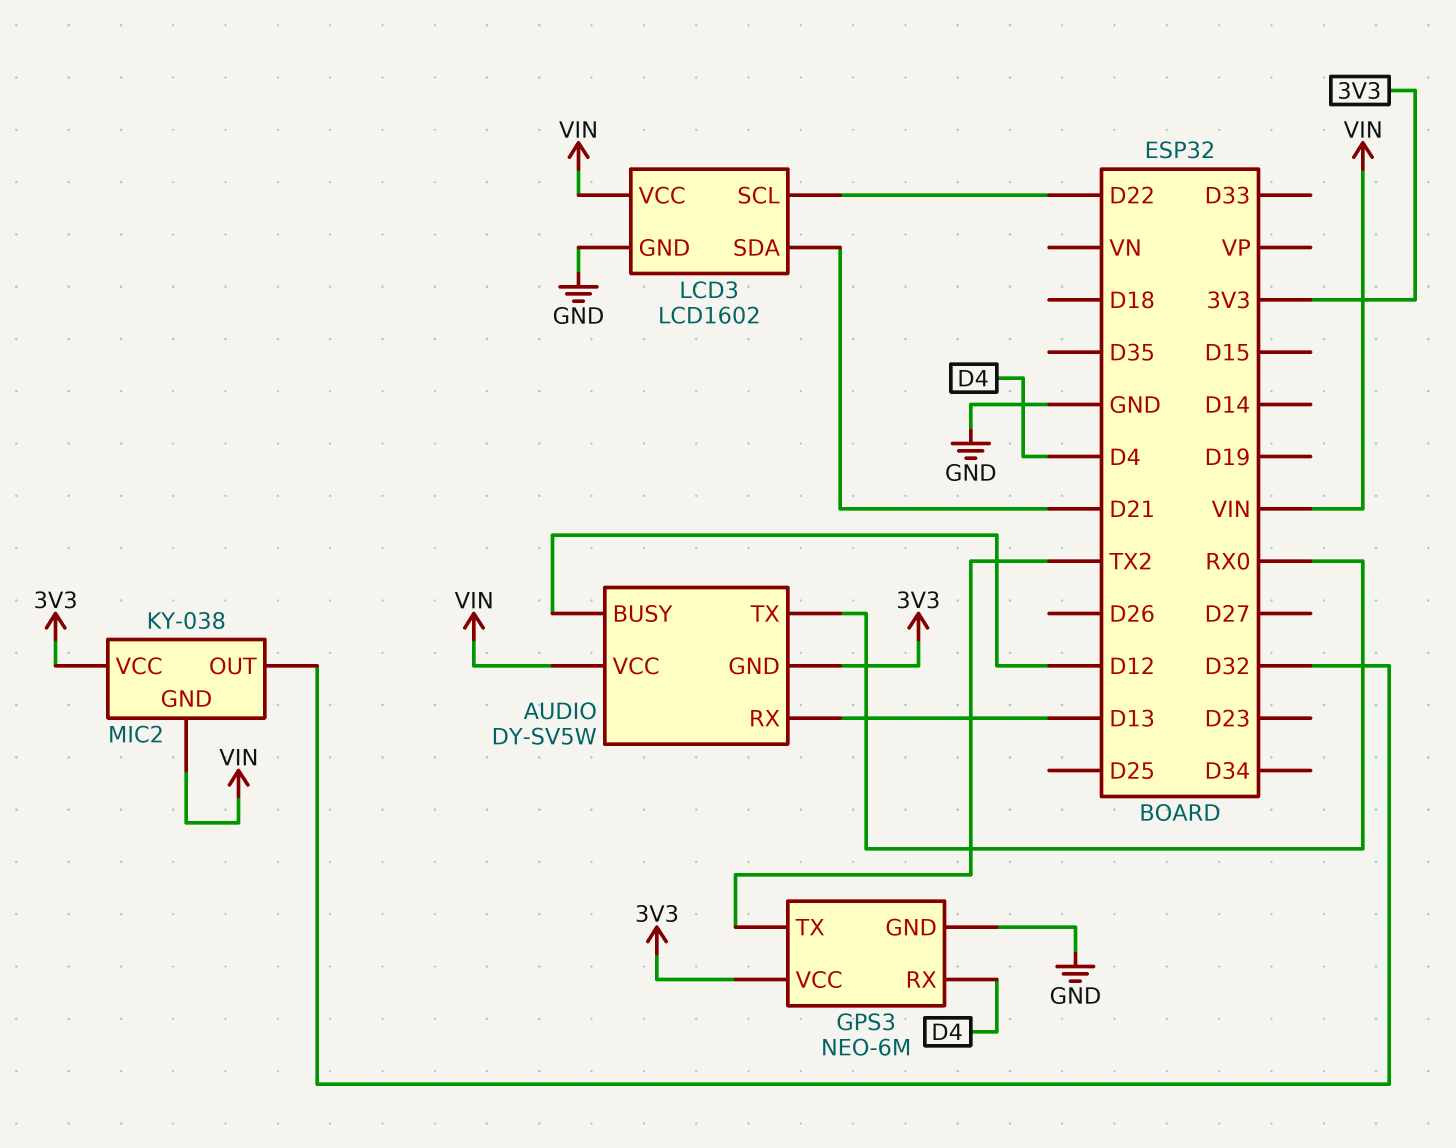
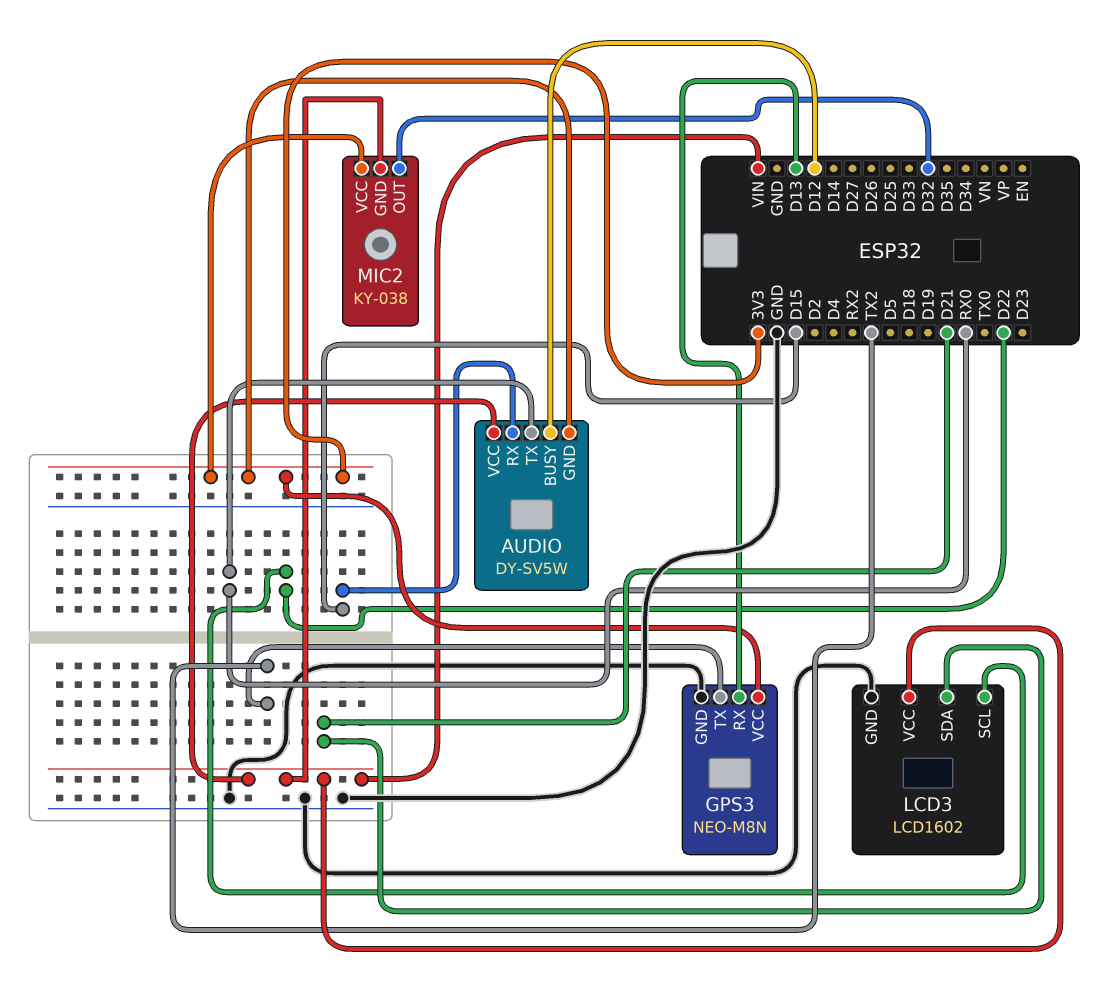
AUDIO pin RX: D13 -> D15
GPS3: NEO-6M -> NEO-M8N
GPS3 pin RX: D4 -> D13

